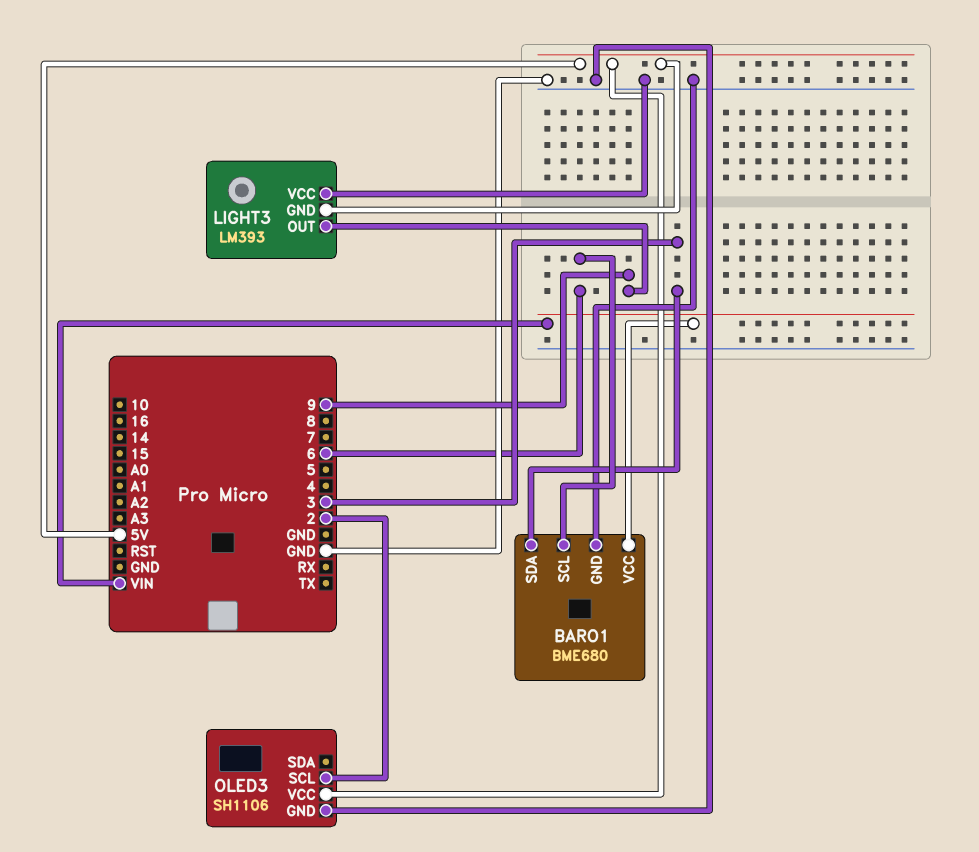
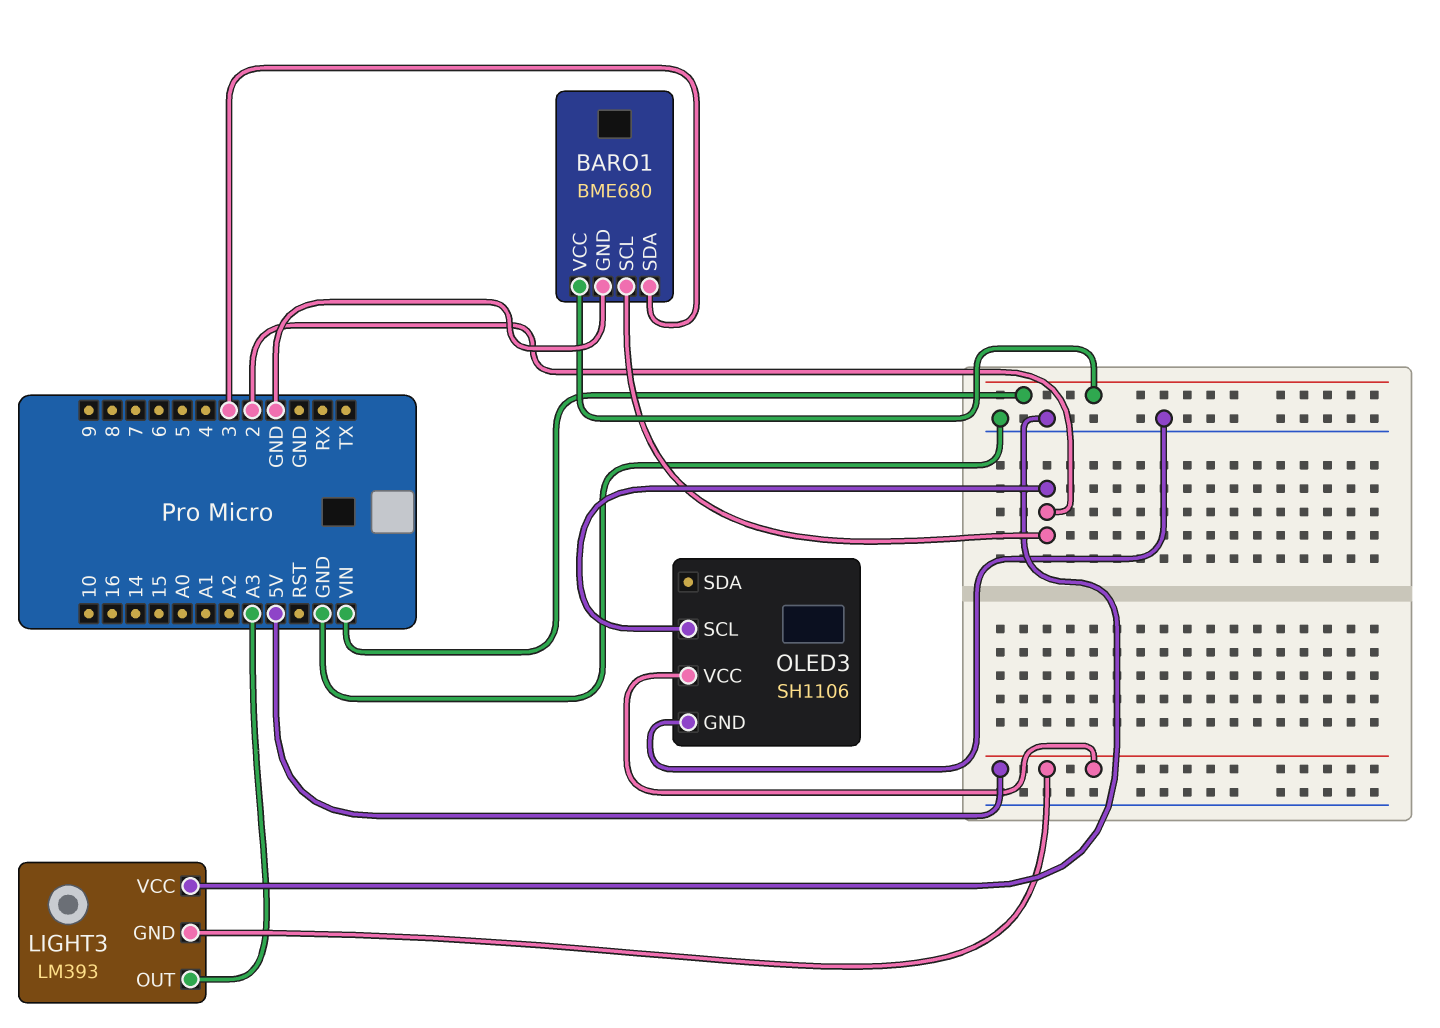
BARO1 pin SCL: 6 -> 2
LIGHT3 pin OUT: 9 -> A3

